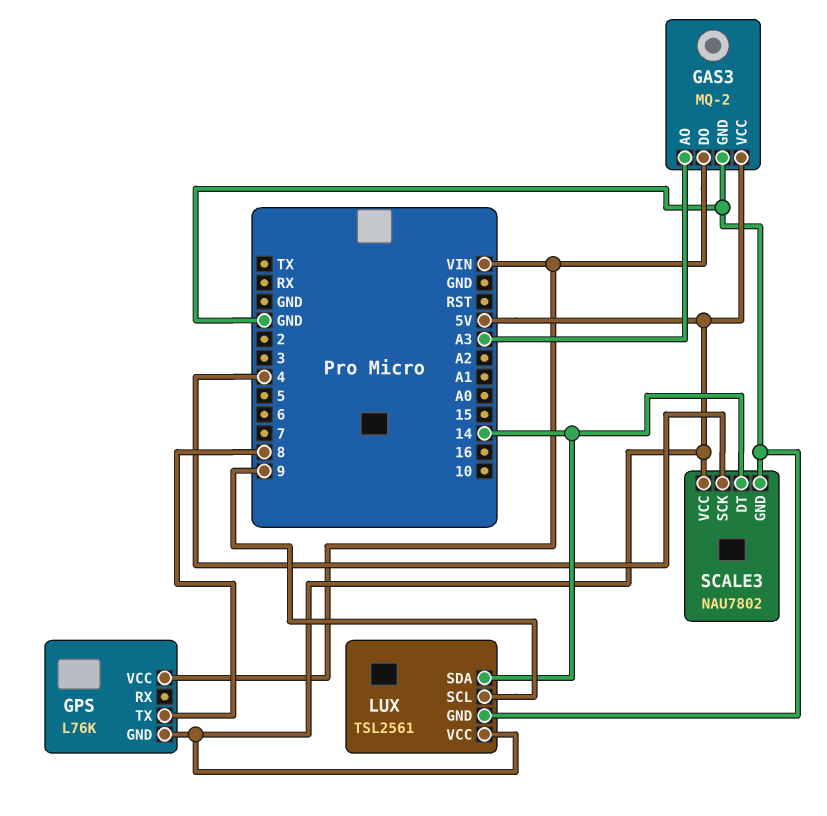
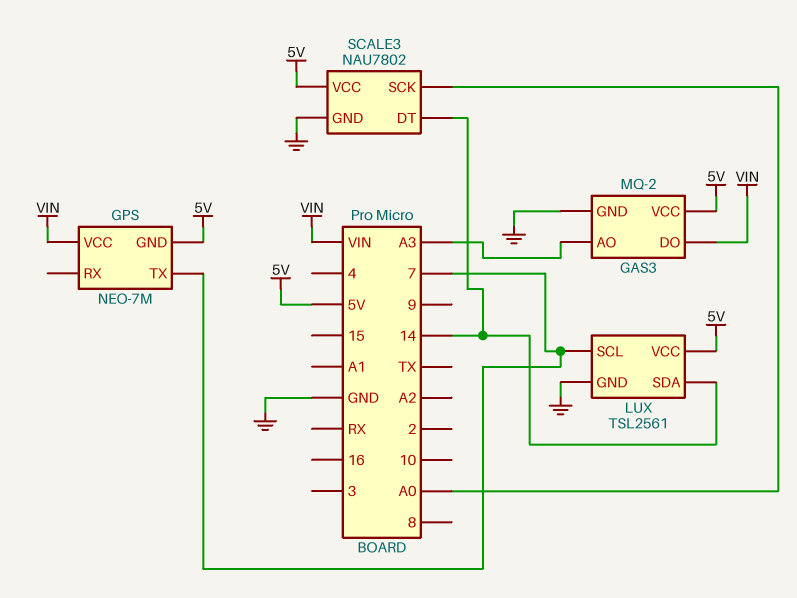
GPS: L76K -> NEO-7M
GPS pin TX: 8 -> 7
LUX pin SCL: 9 -> 7
SCALE3 pin SCK: 4 -> A0

